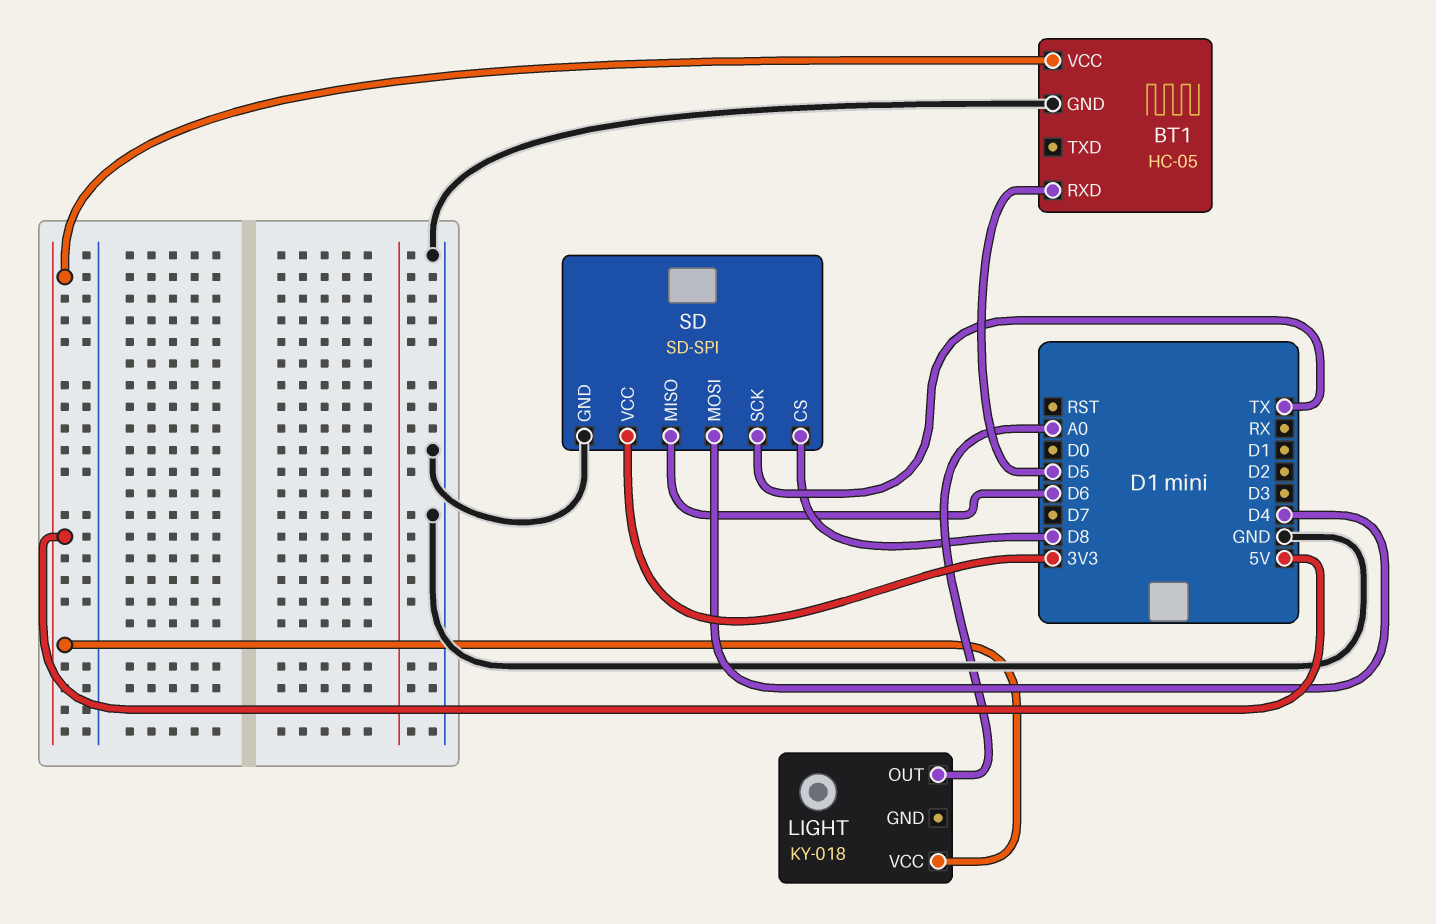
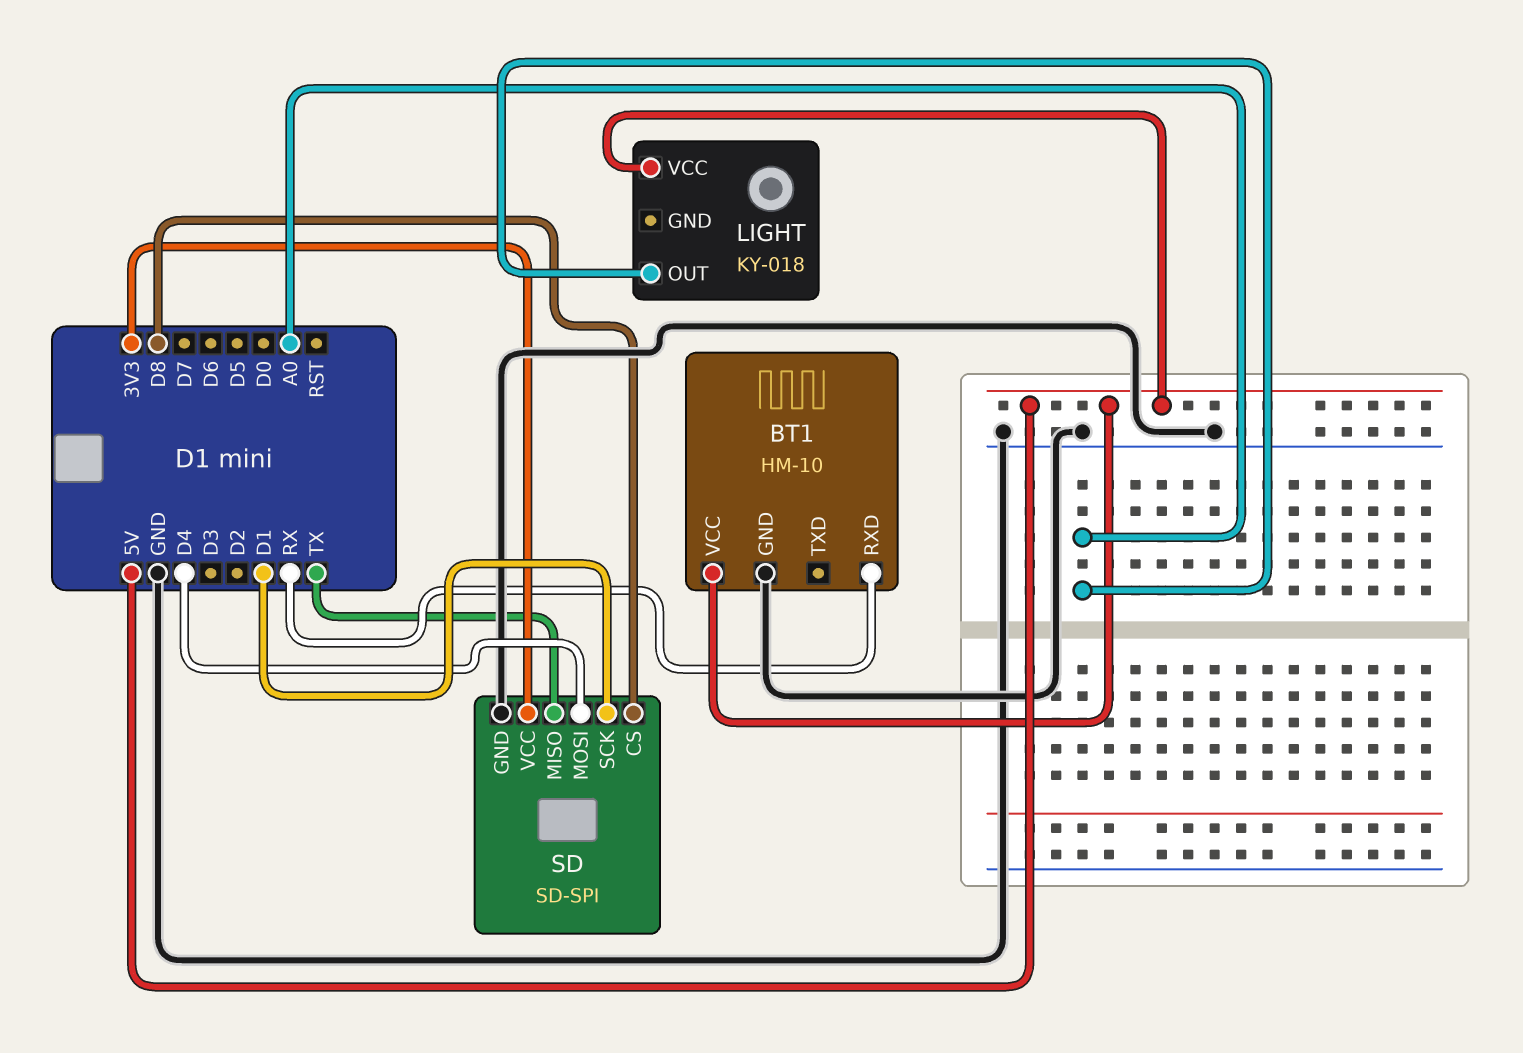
BT1: HC-05 -> HM-10
BT1 pin RXD: D5 -> RX
SD pin MISO: D6 -> TX
SD pin SCK: TX -> D1

